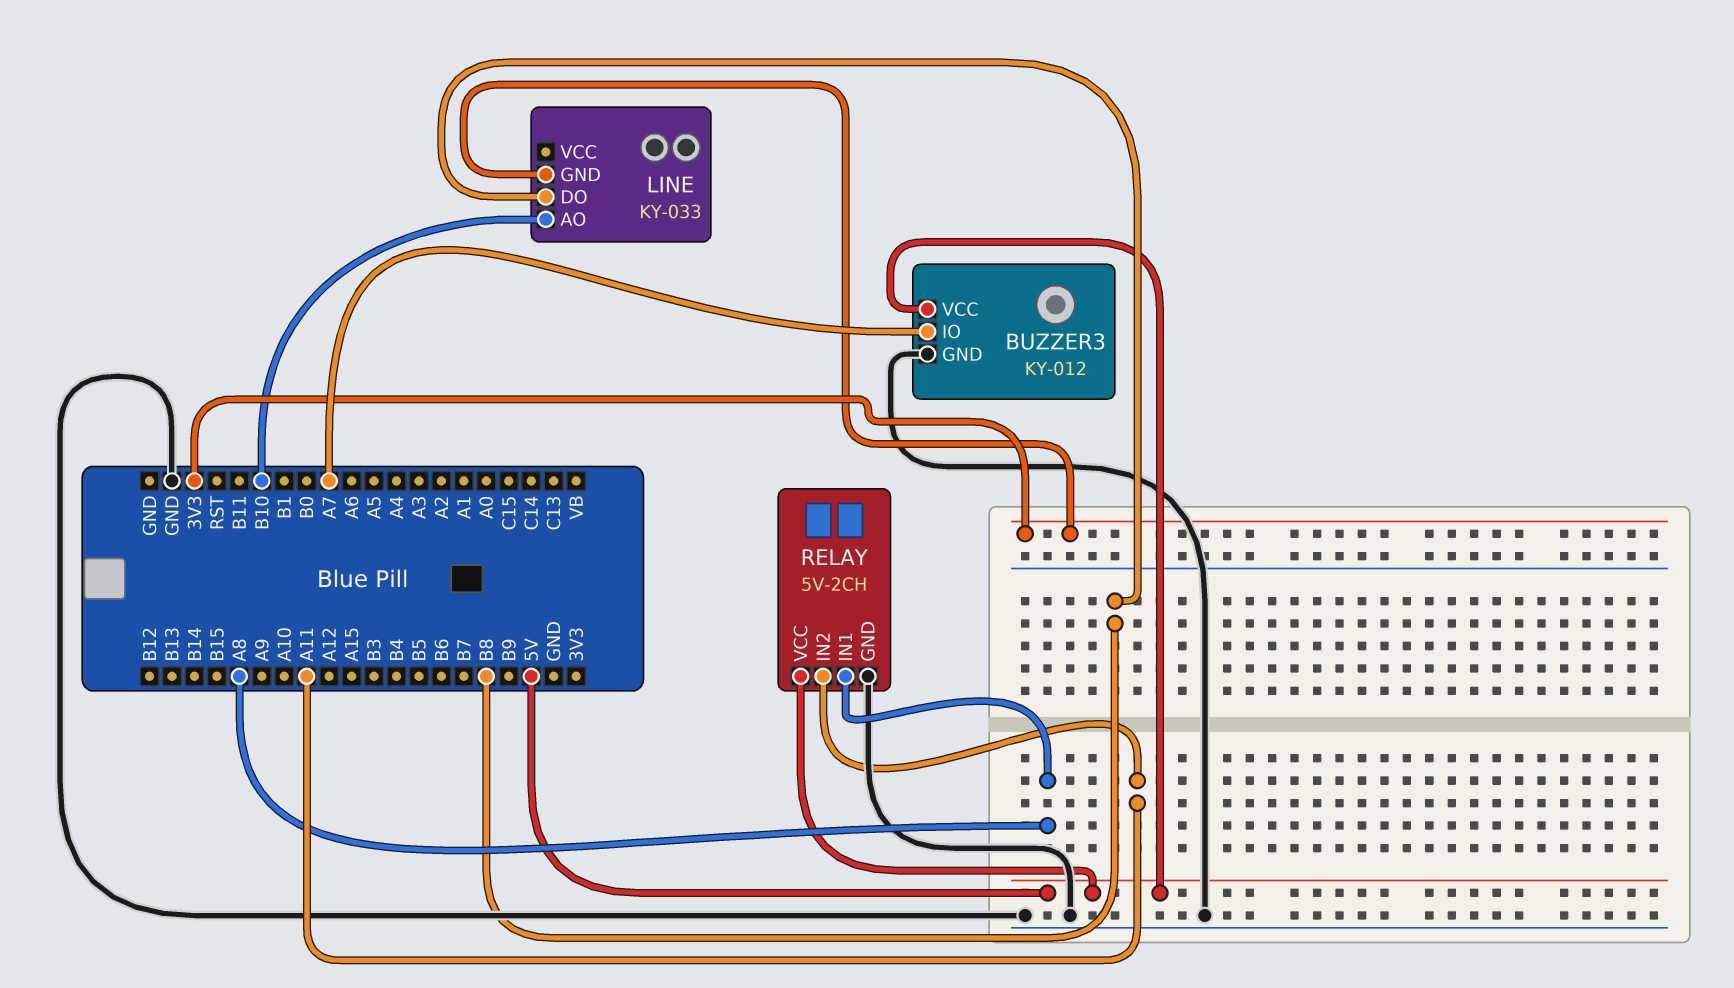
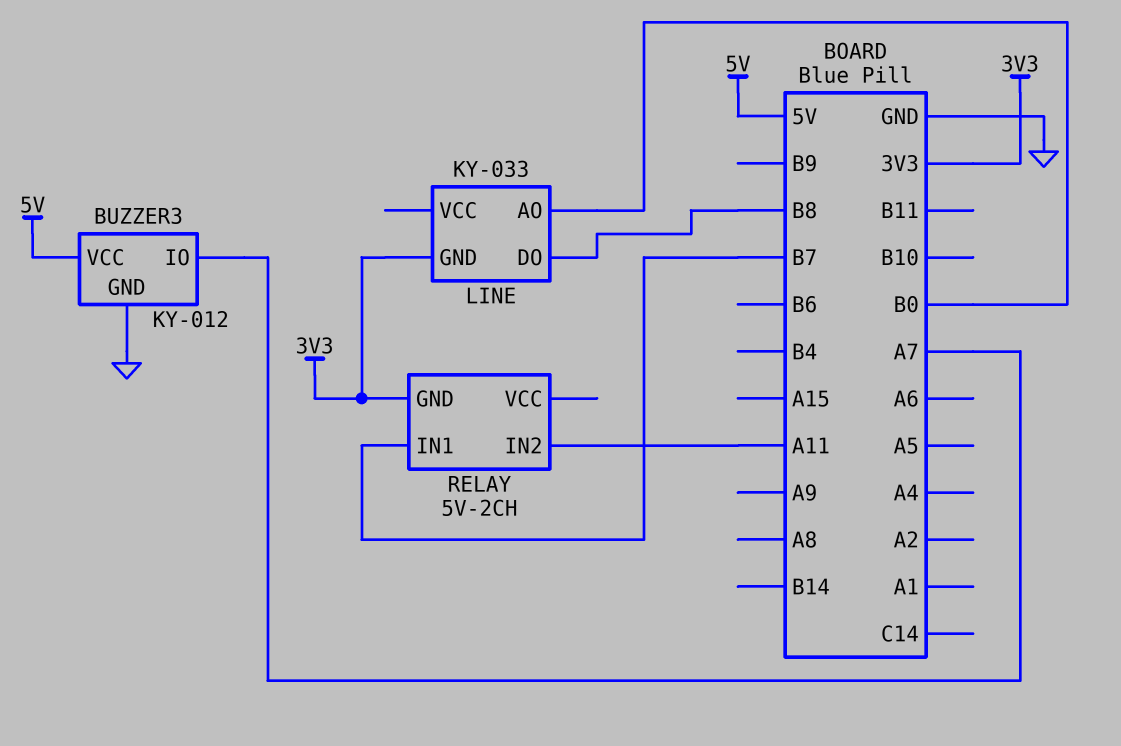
LINE pin AO: B10 -> B0
RELAY pin GND: GND -> 3V3
RELAY pin IN1: A8 -> B7
RELAY pin VCC: 5V -> none

